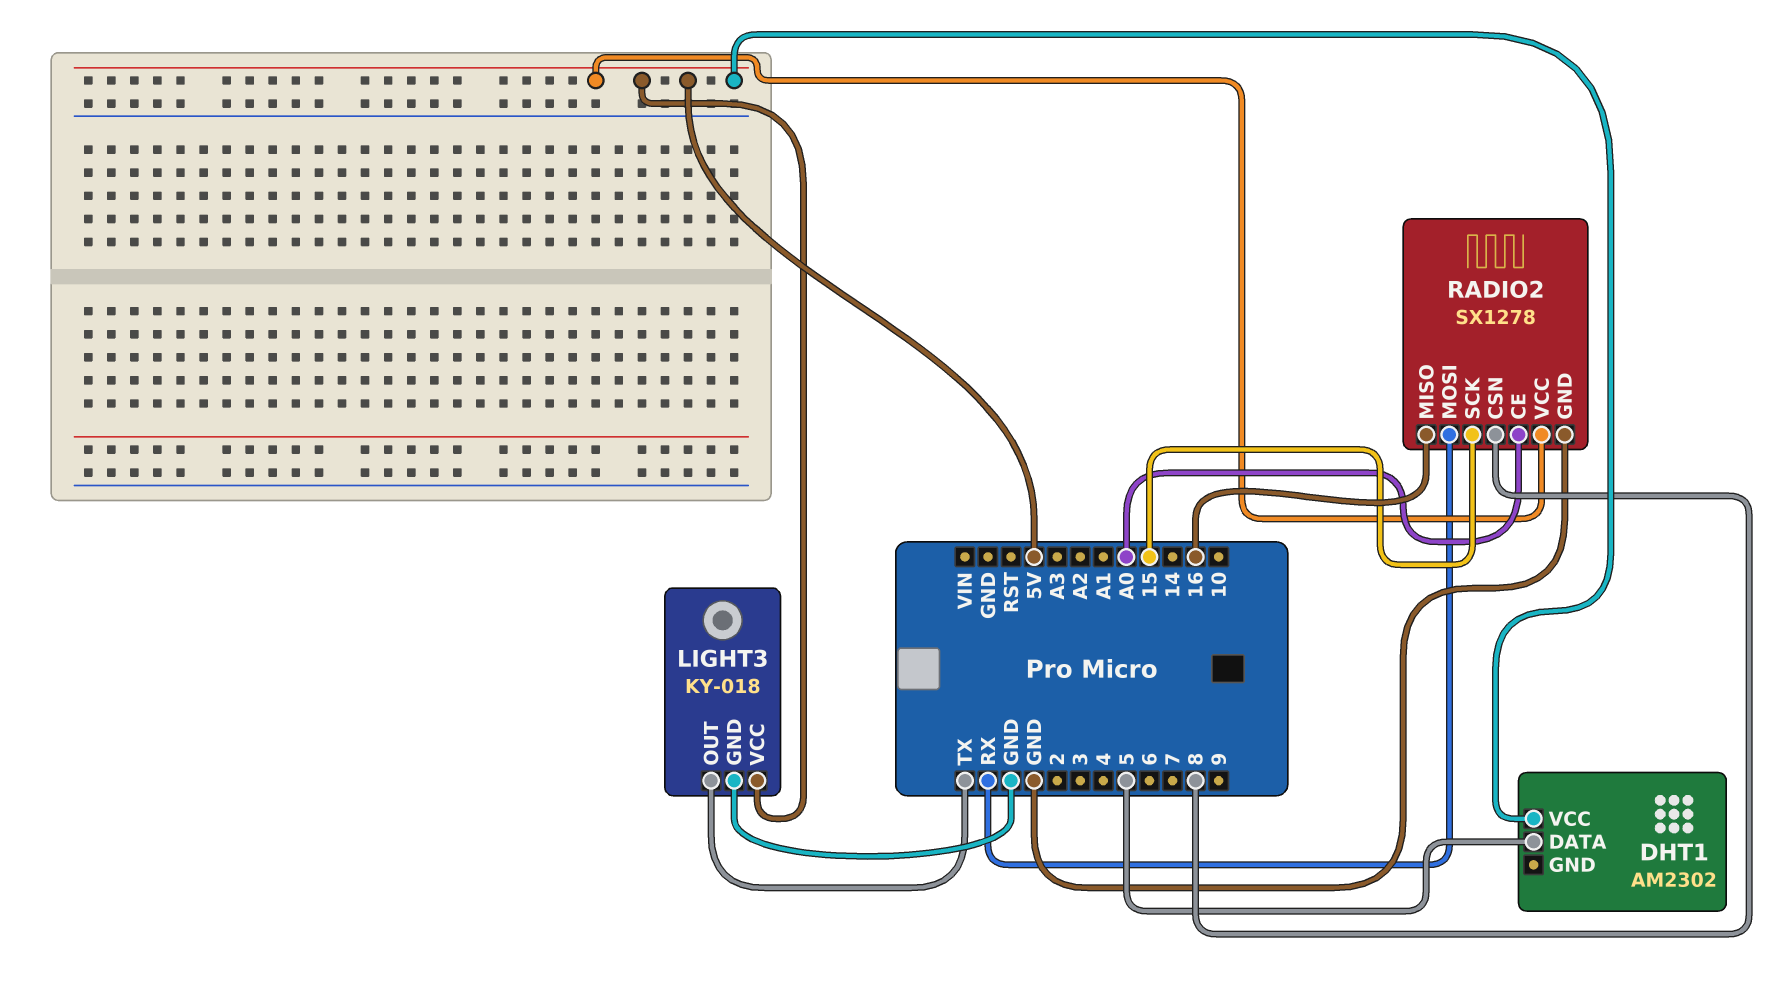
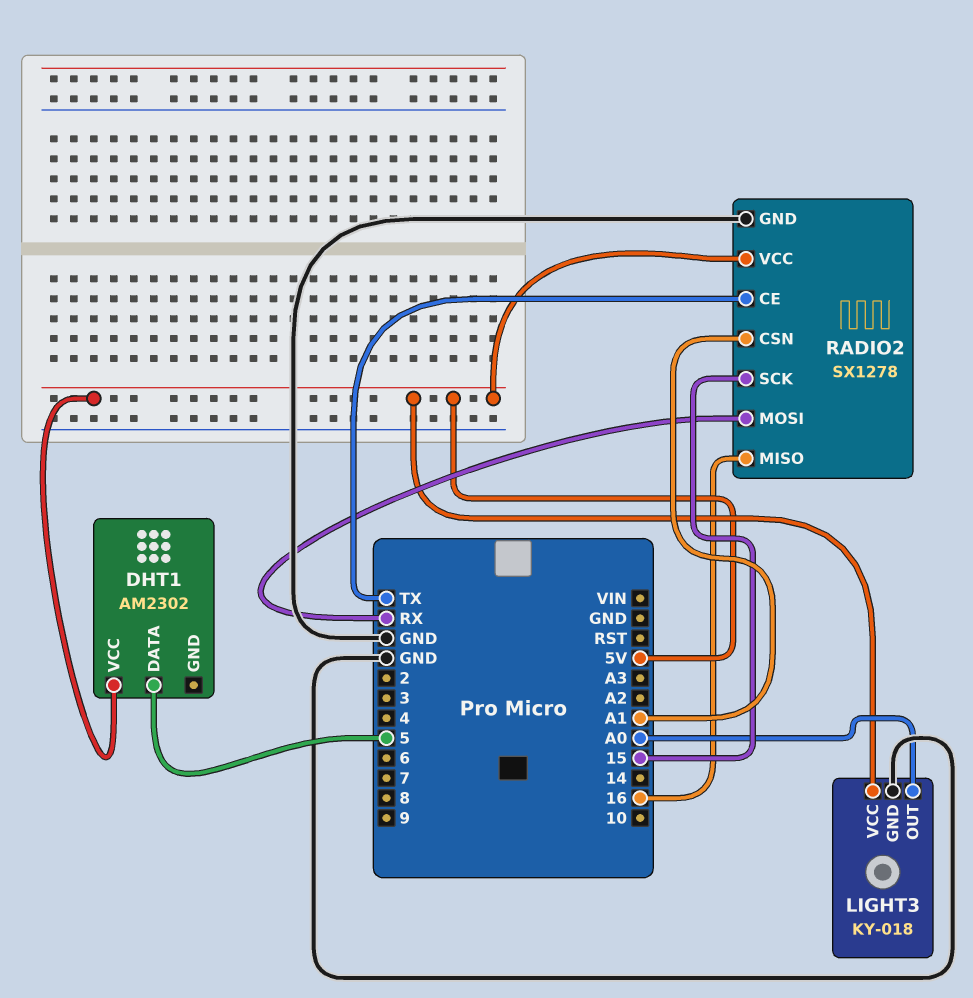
LIGHT3 pin OUT: TX -> A0
RADIO2 pin CE: A0 -> TX
RADIO2 pin CSN: 8 -> A1

